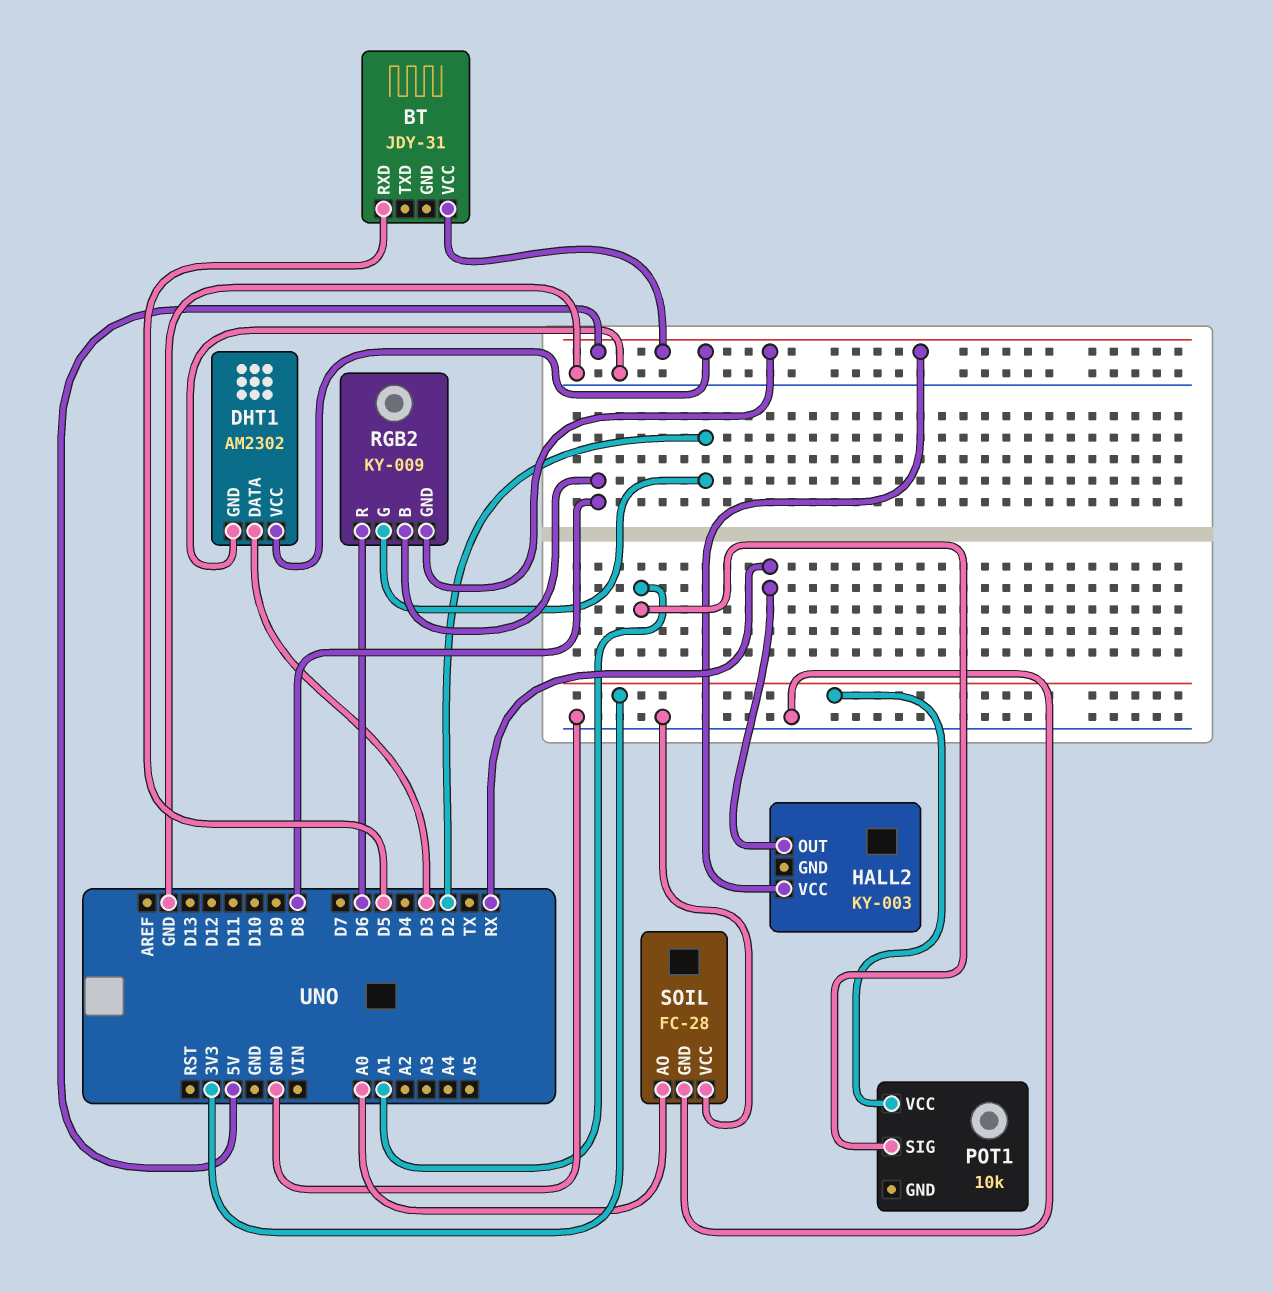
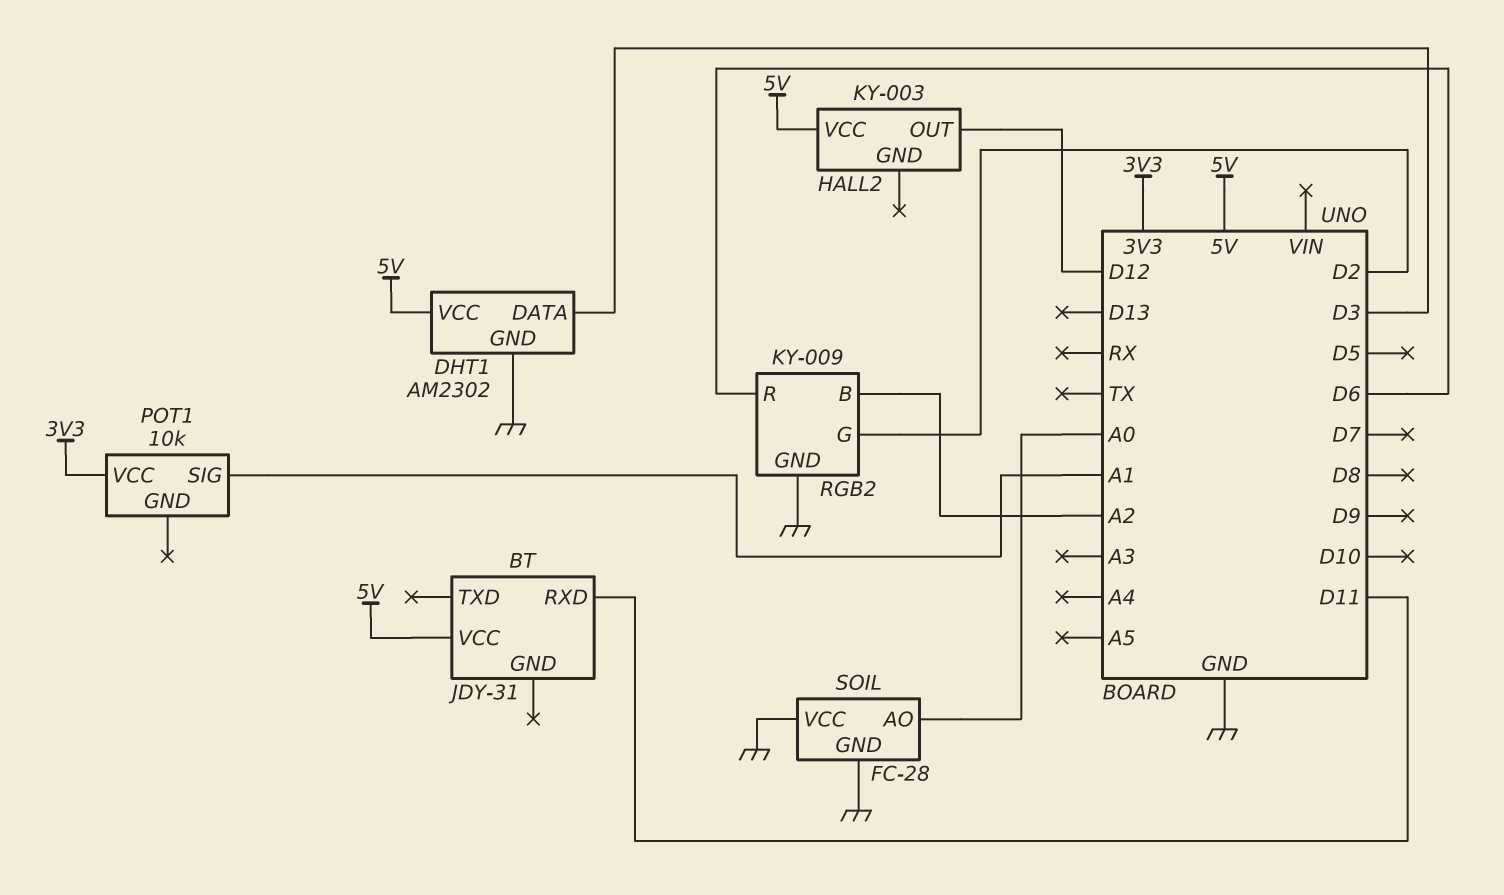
BT pin RXD: D5 -> D11
HALL2 pin OUT: RX -> D12
RGB2 pin B: D8 -> A2
RGB2 pin GND: 5V -> GND

